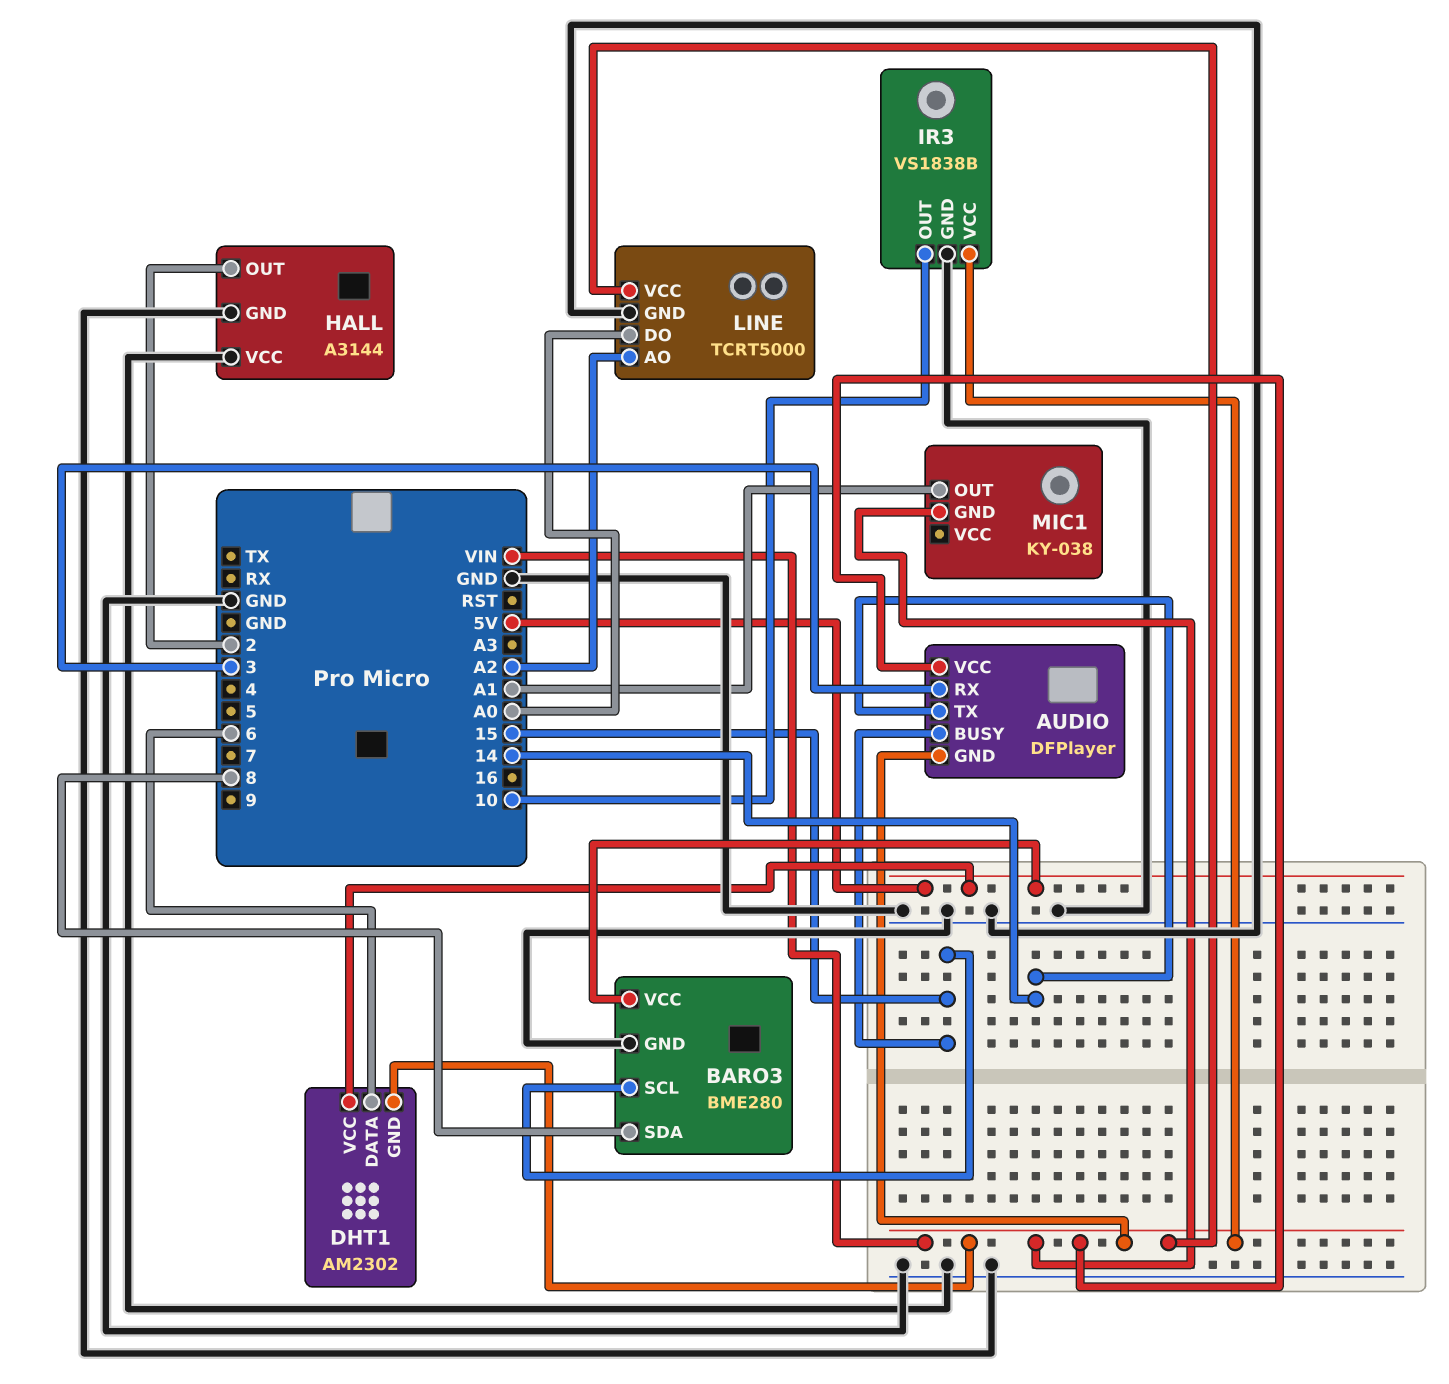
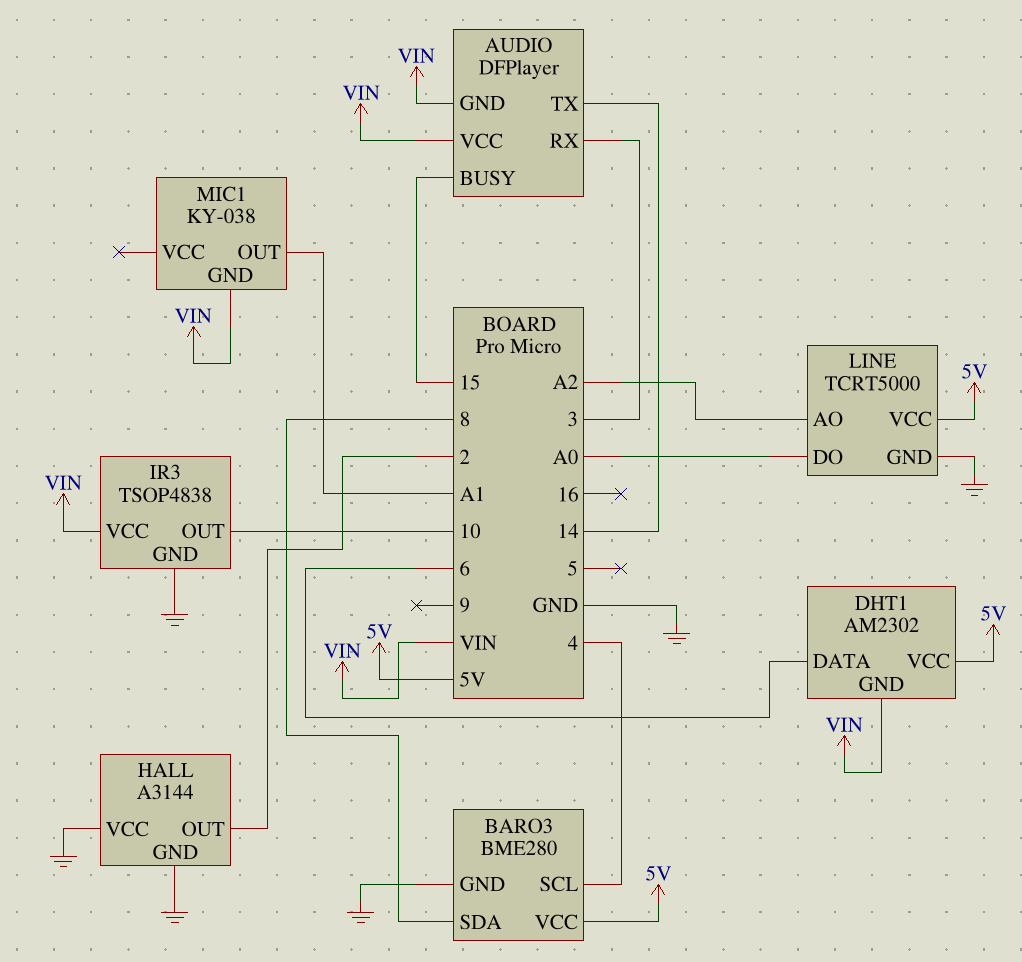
BARO3 pin SCL: 15 -> 4
IR3: VS1838B -> TSOP4838
LINE pin VCC: VIN -> 5V

